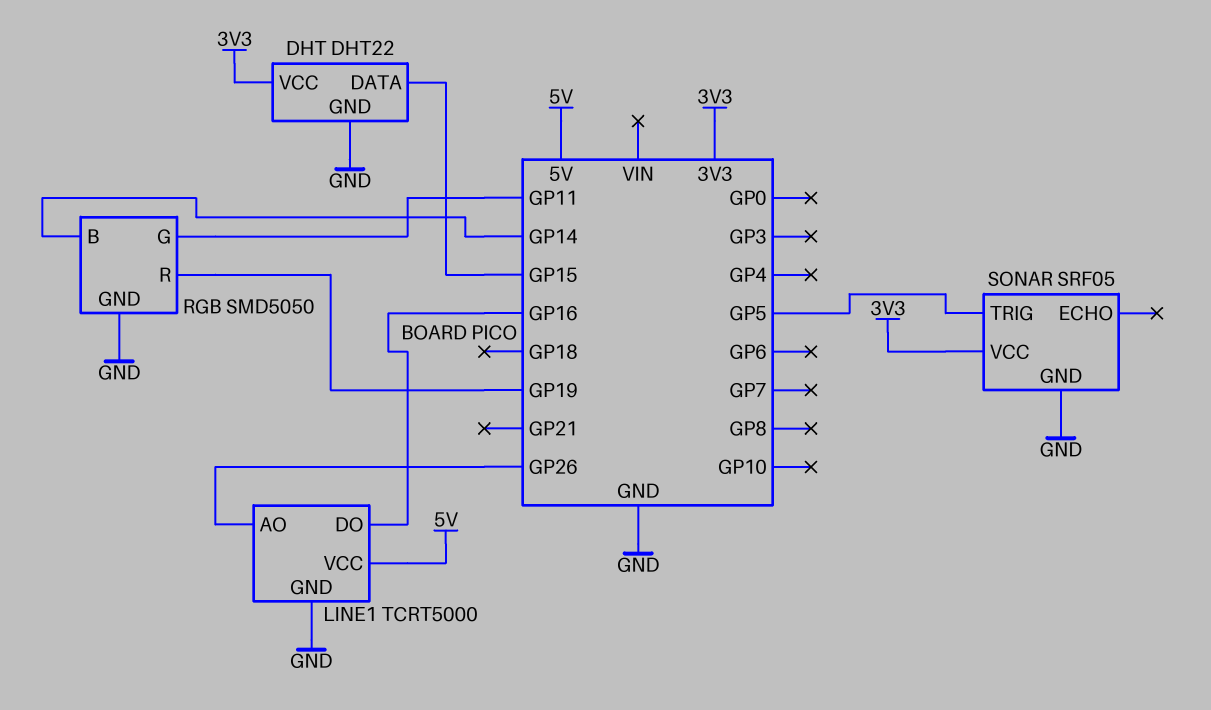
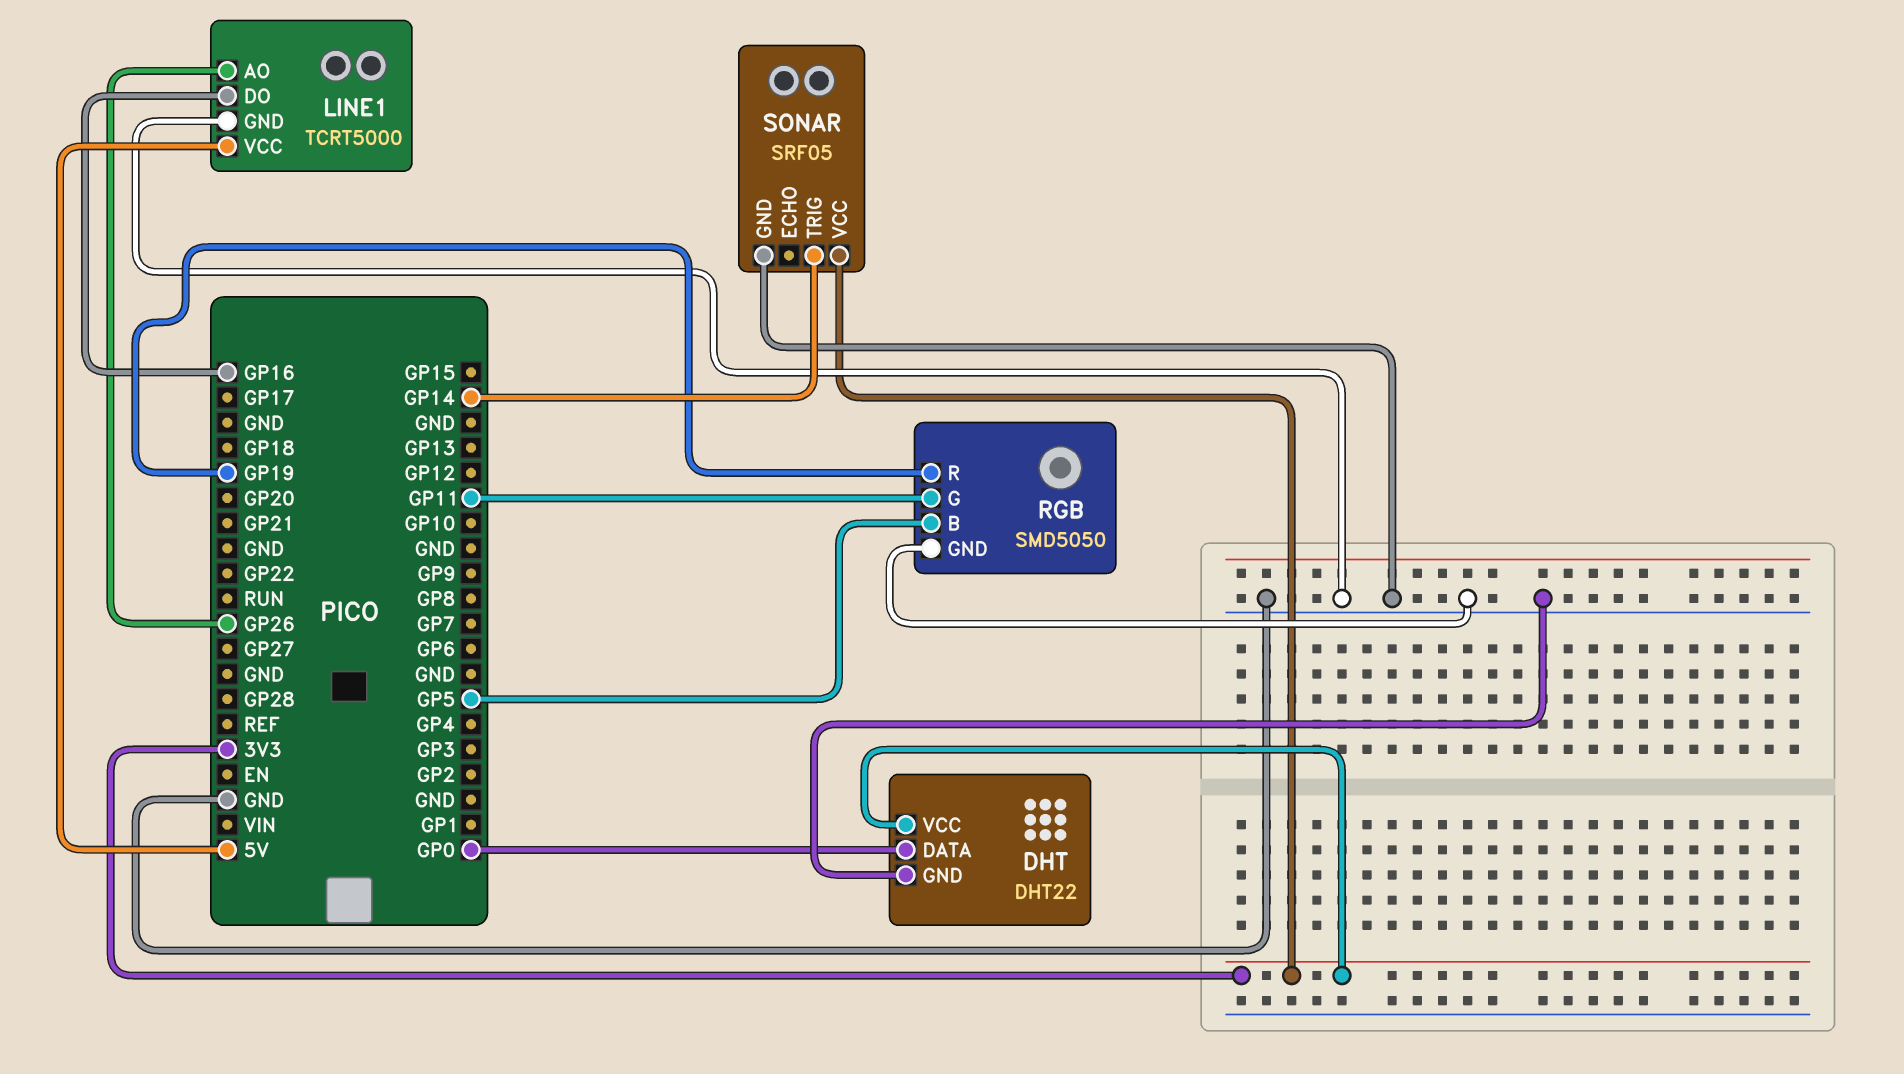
DHT pin DATA: GP15 -> GP0
RGB pin B: GP14 -> GP5
SONAR pin TRIG: GP5 -> GP14

